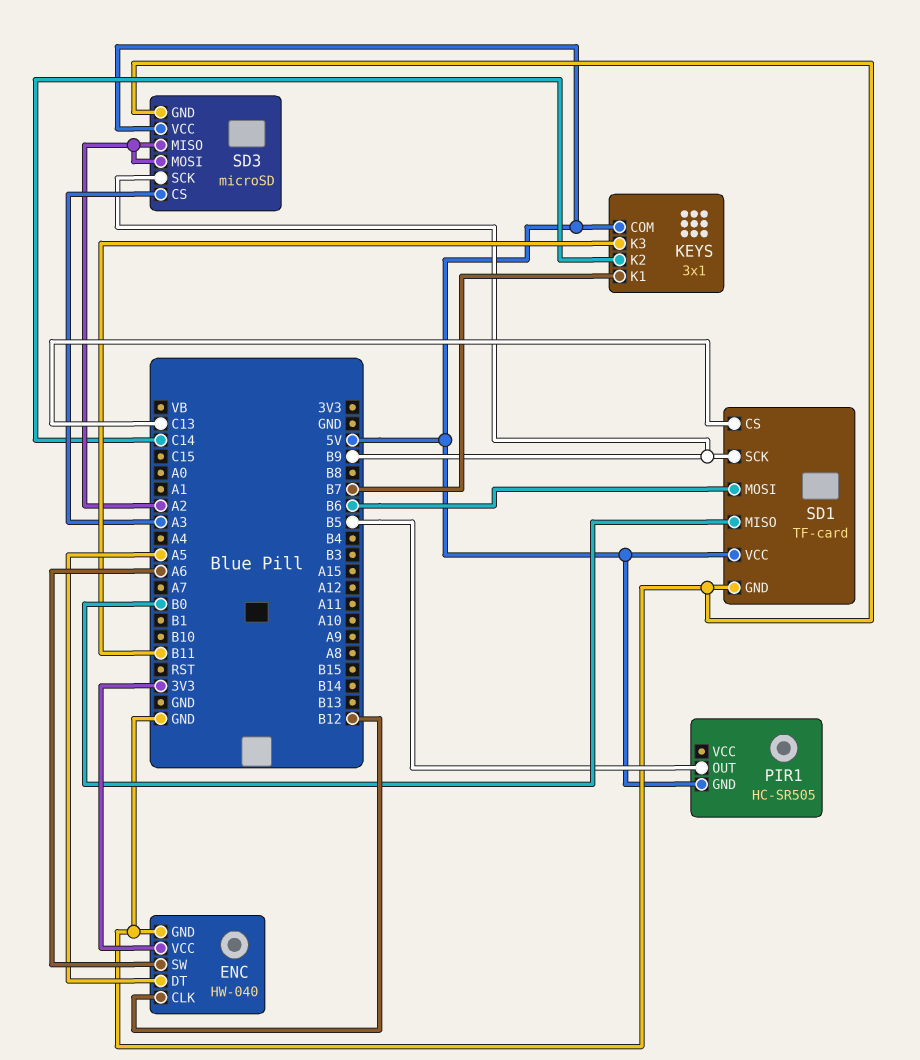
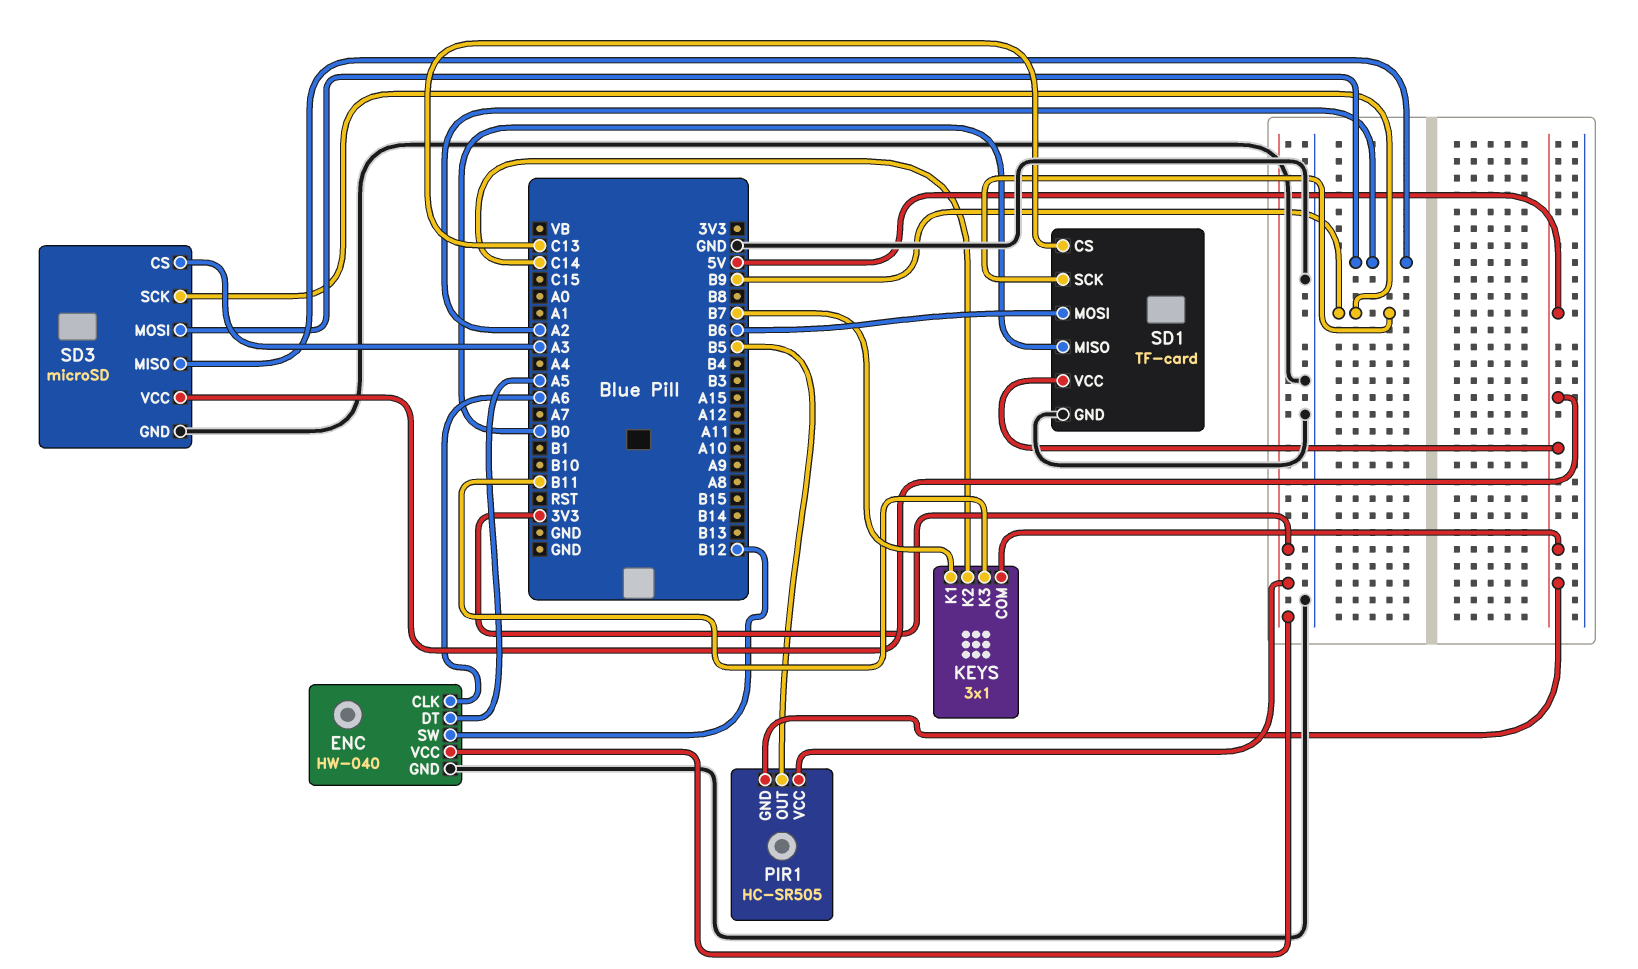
ENC pin CLK: B12 -> A6
ENC pin SW: A6 -> B12
PIR1 pin VCC: none -> 3V3

